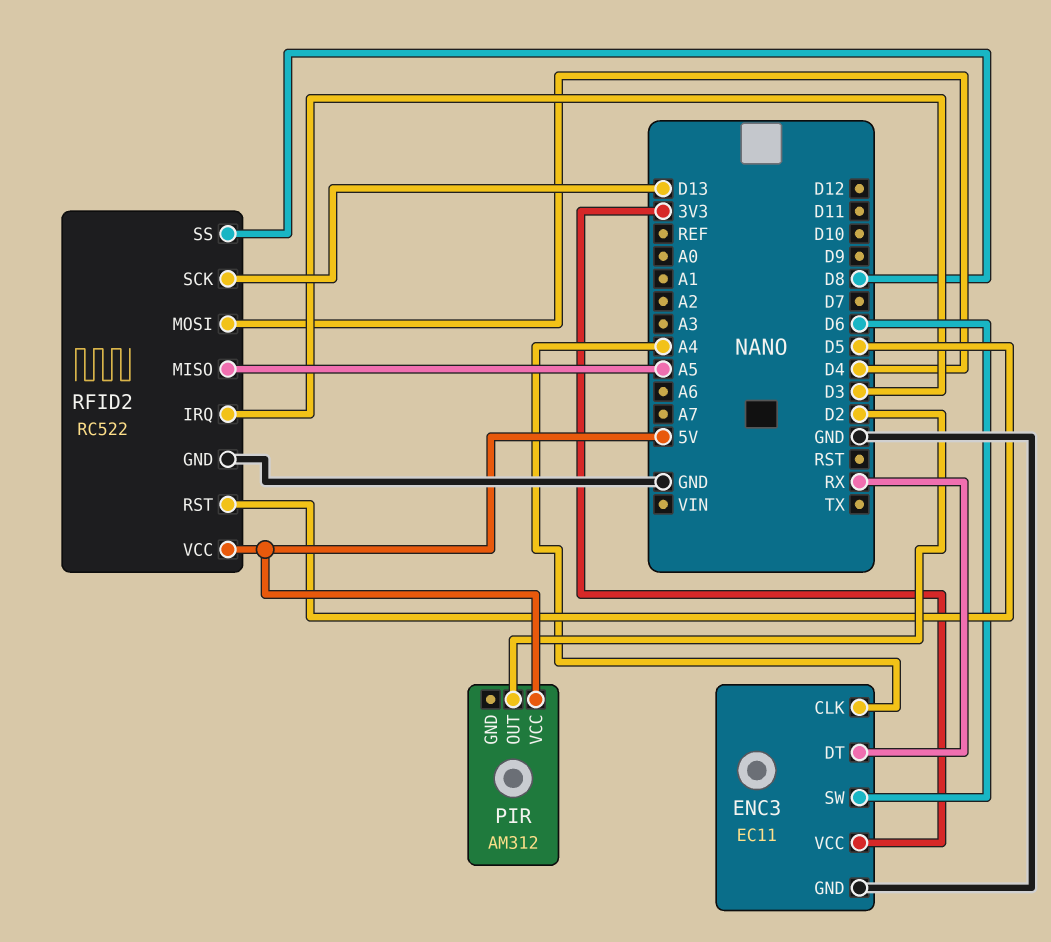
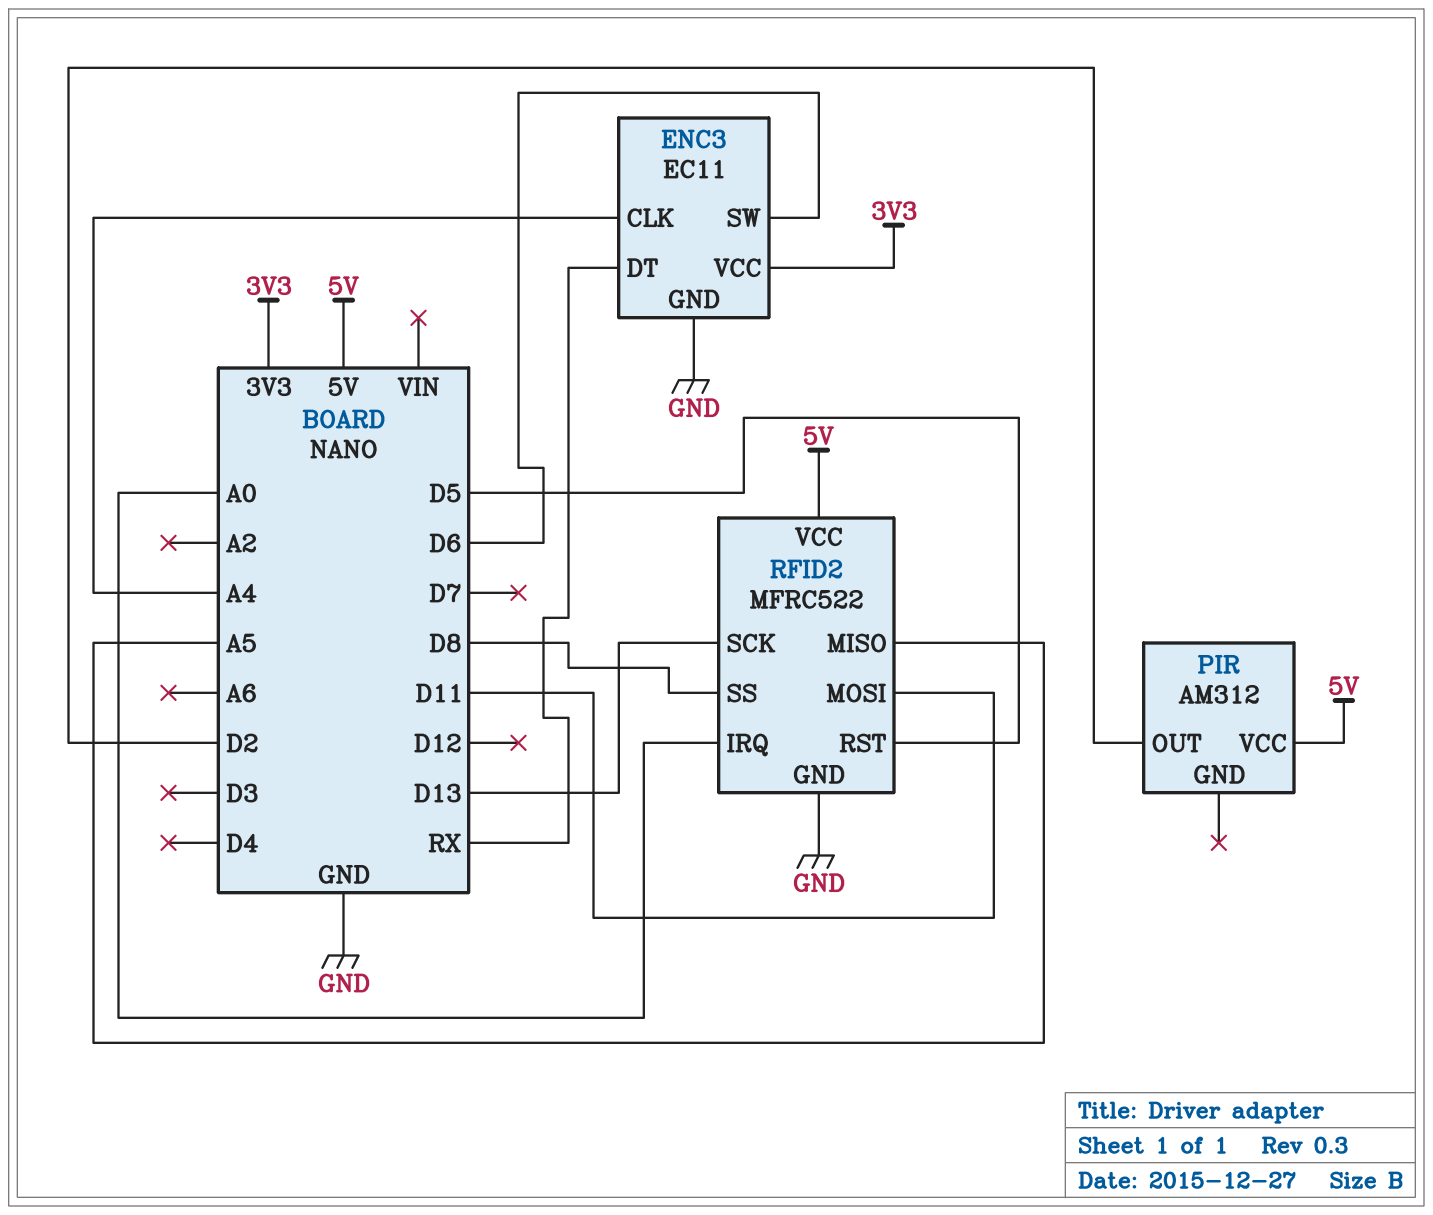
RFID2: RC522 -> MFRC522
RFID2 pin IRQ: D3 -> A0
RFID2 pin MOSI: D4 -> D11

